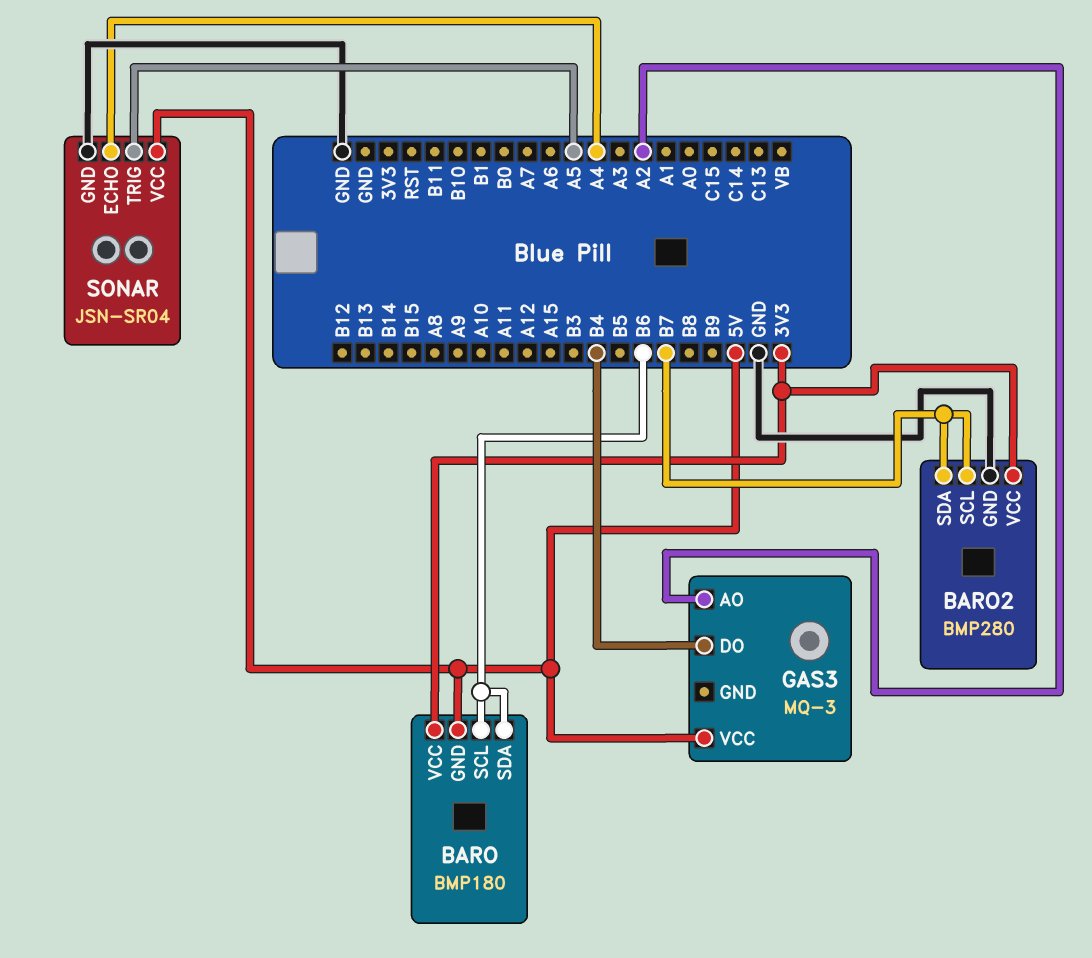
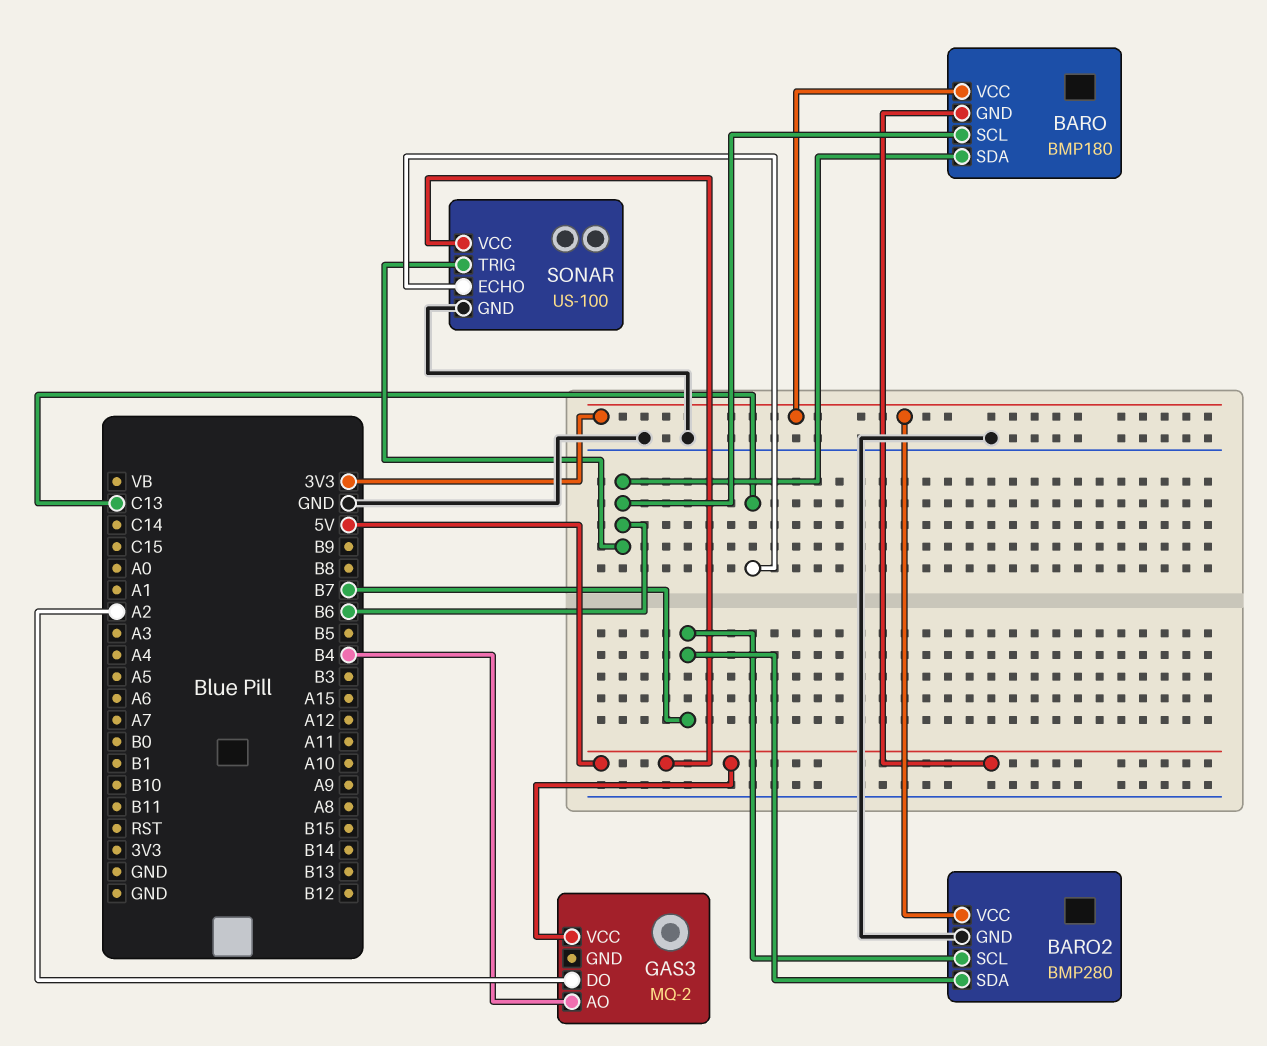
GAS3: MQ-3 -> MQ-2
GAS3 pin AO: A2 -> B4
GAS3 pin DO: B4 -> A2
SONAR: JSN-SR04 -> US-100
SONAR pin ECHO: A4 -> C13
SONAR pin TRIG: A5 -> B6

